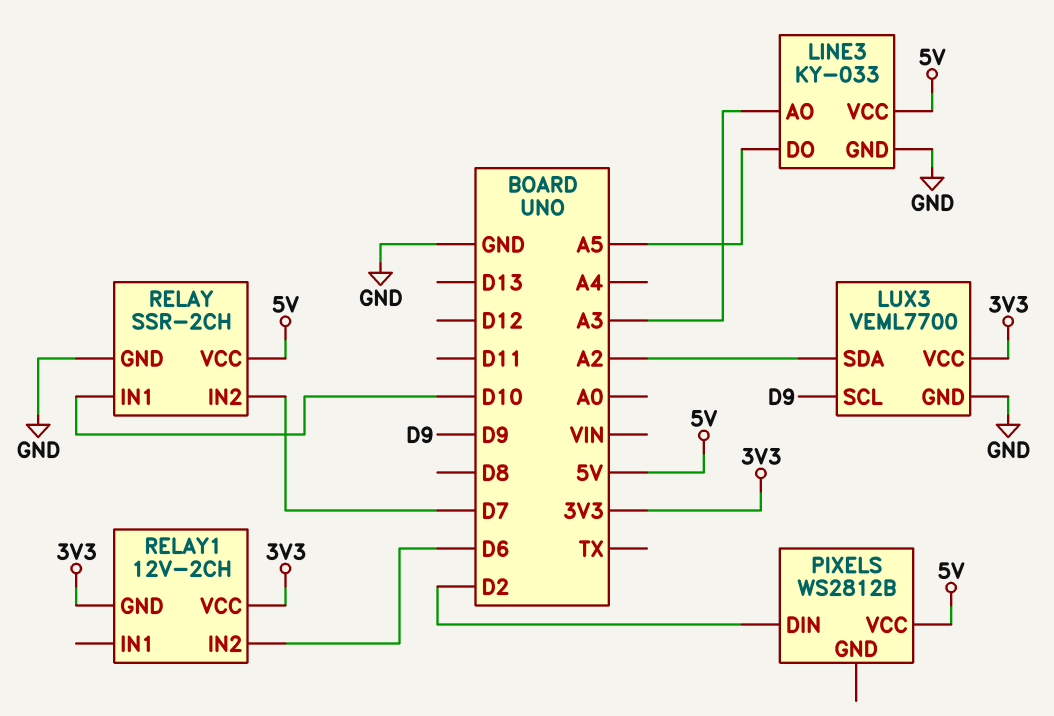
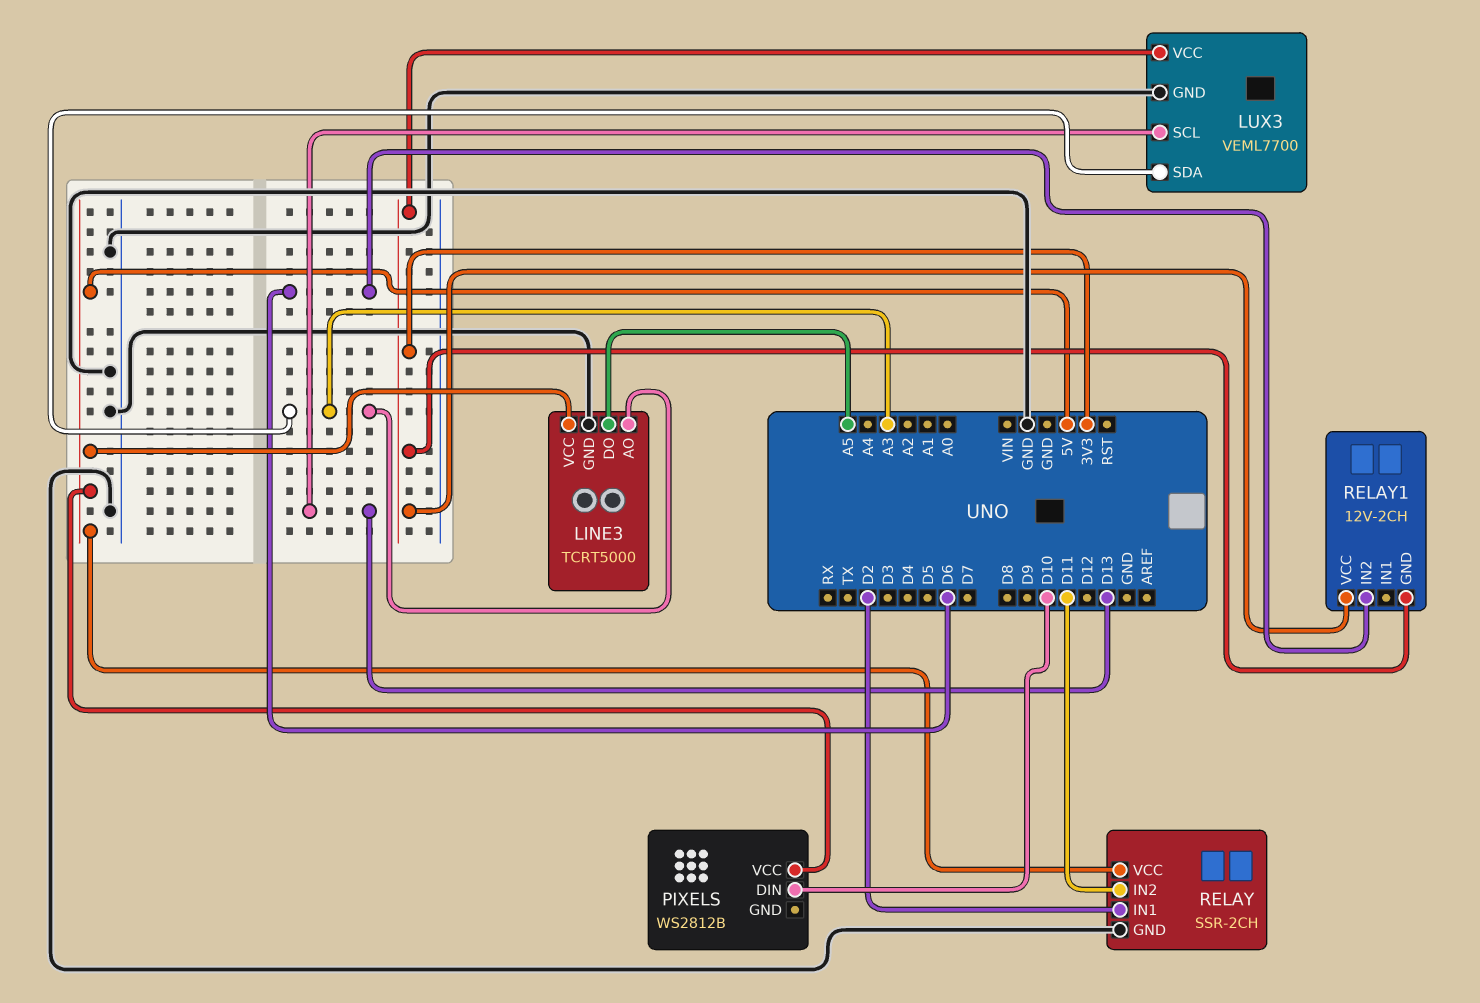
LINE3: KY-033 -> TCRT5000
LUX3 pin SCL: D9 -> D13
LUX3 pin SDA: A2 -> A3
PIXELS pin DIN: D2 -> D10
RELAY pin IN1: D10 -> D2
RELAY pin IN2: D7 -> D11

